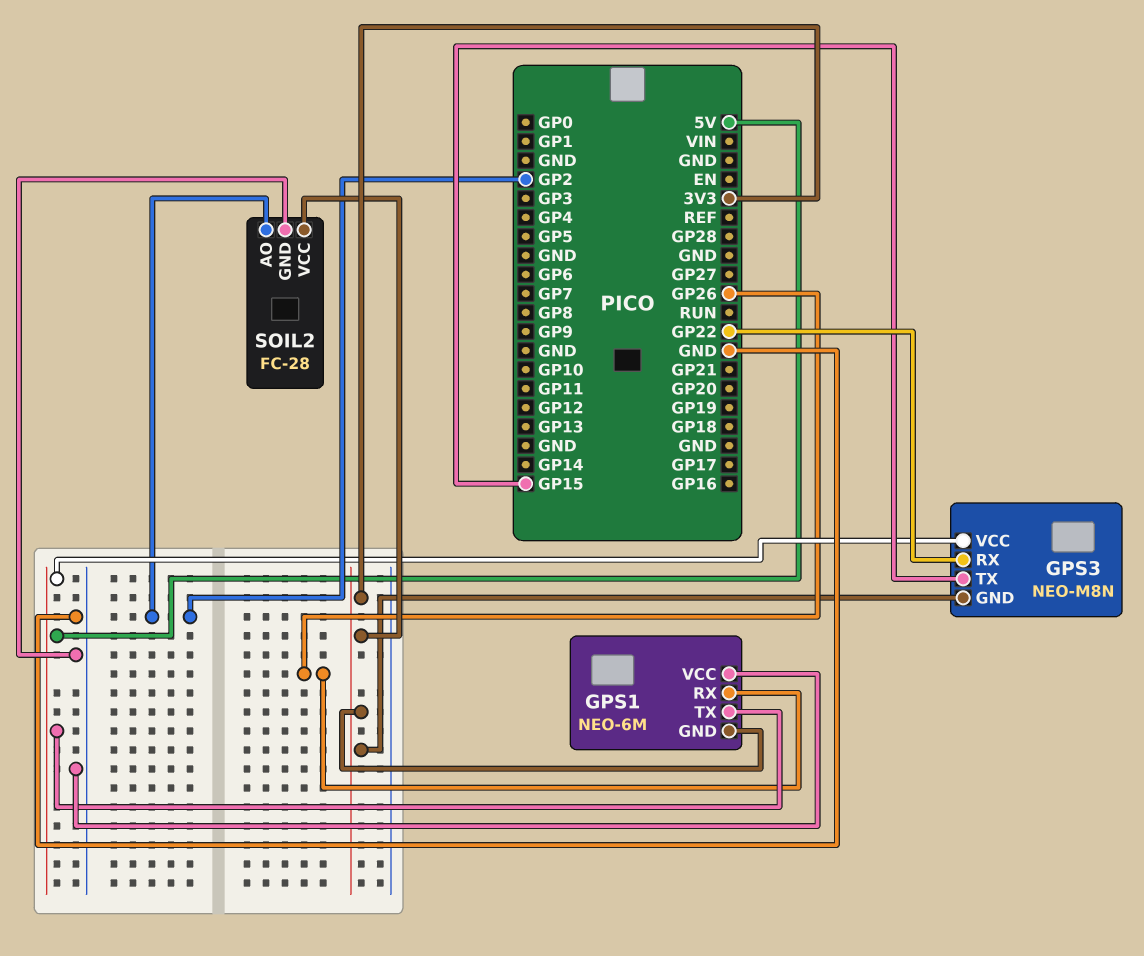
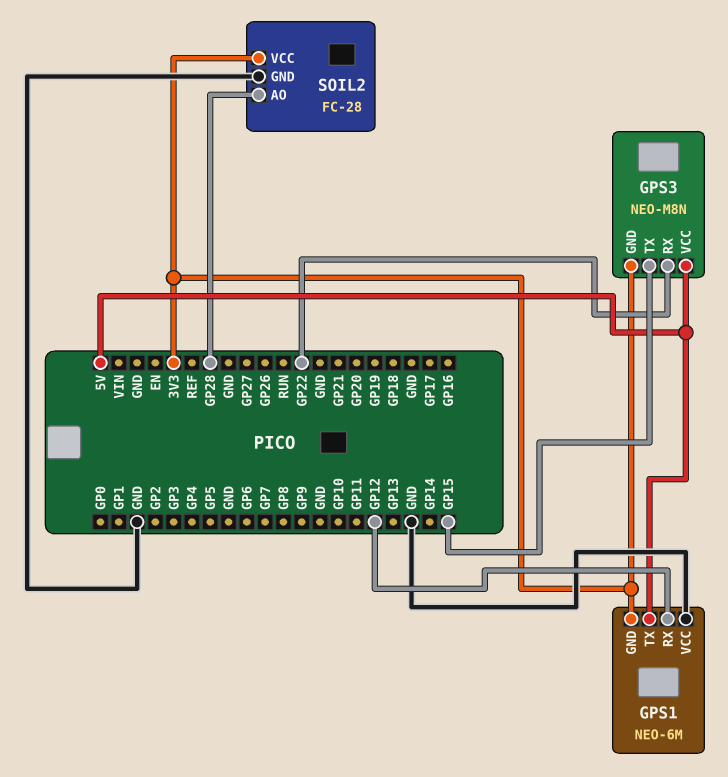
GPS1 pin RX: GP26 -> GP12
SOIL2 pin AO: GP2 -> GP28

